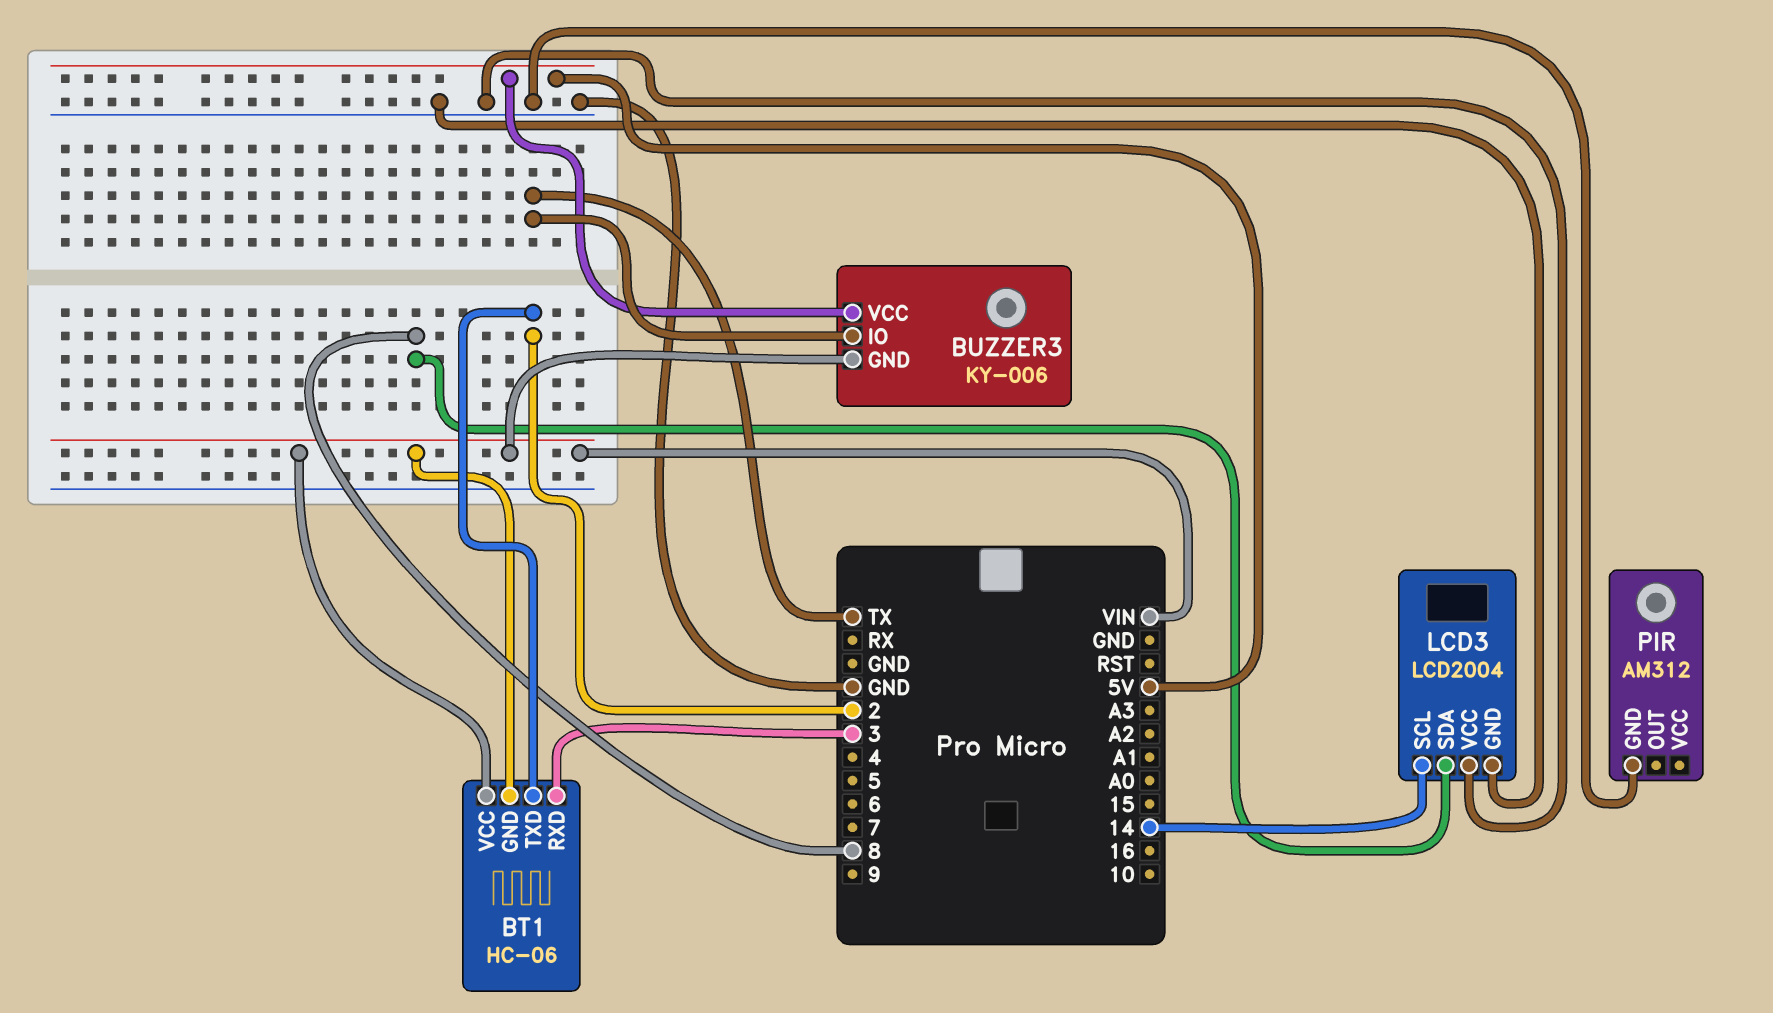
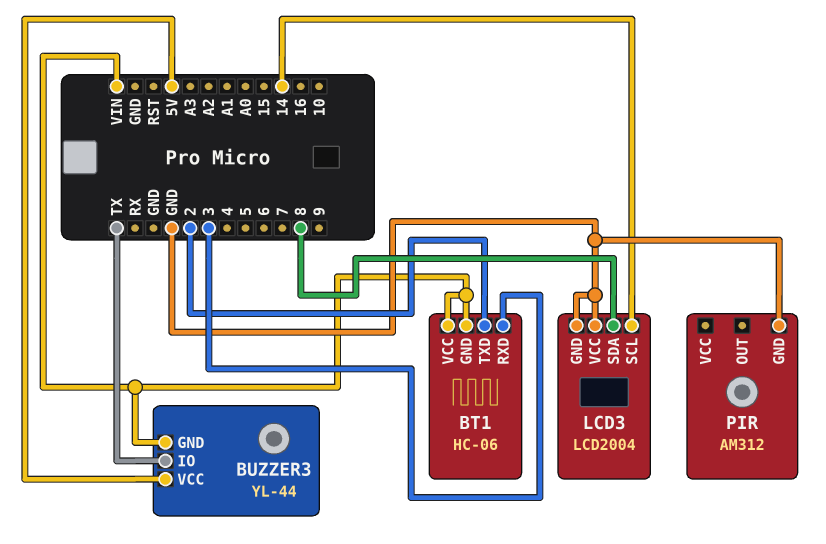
BUZZER3: KY-006 -> YL-44

